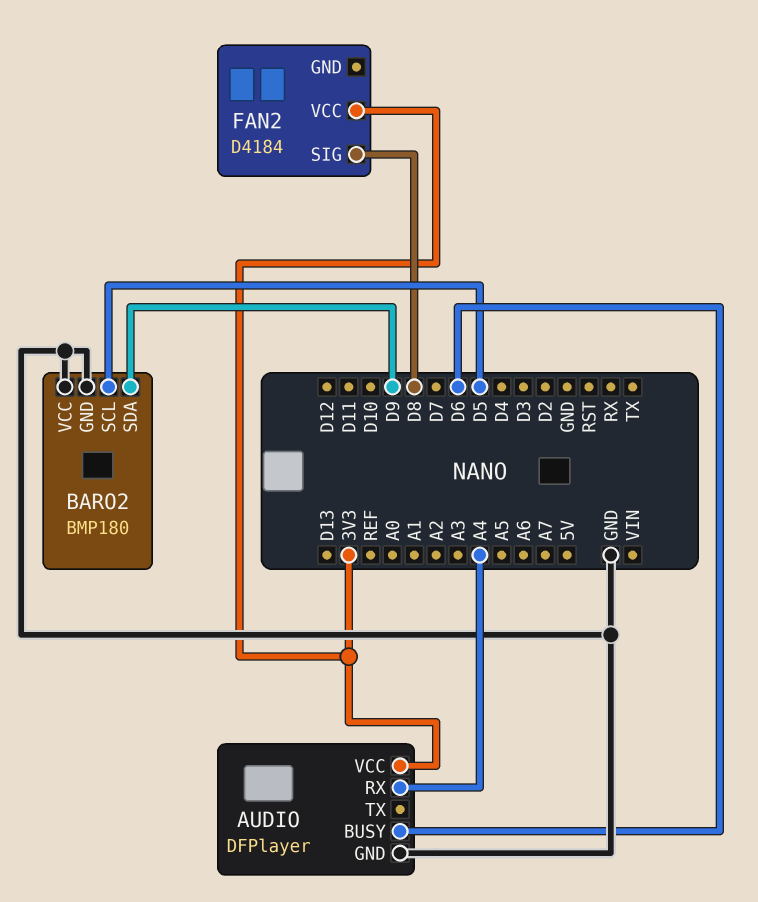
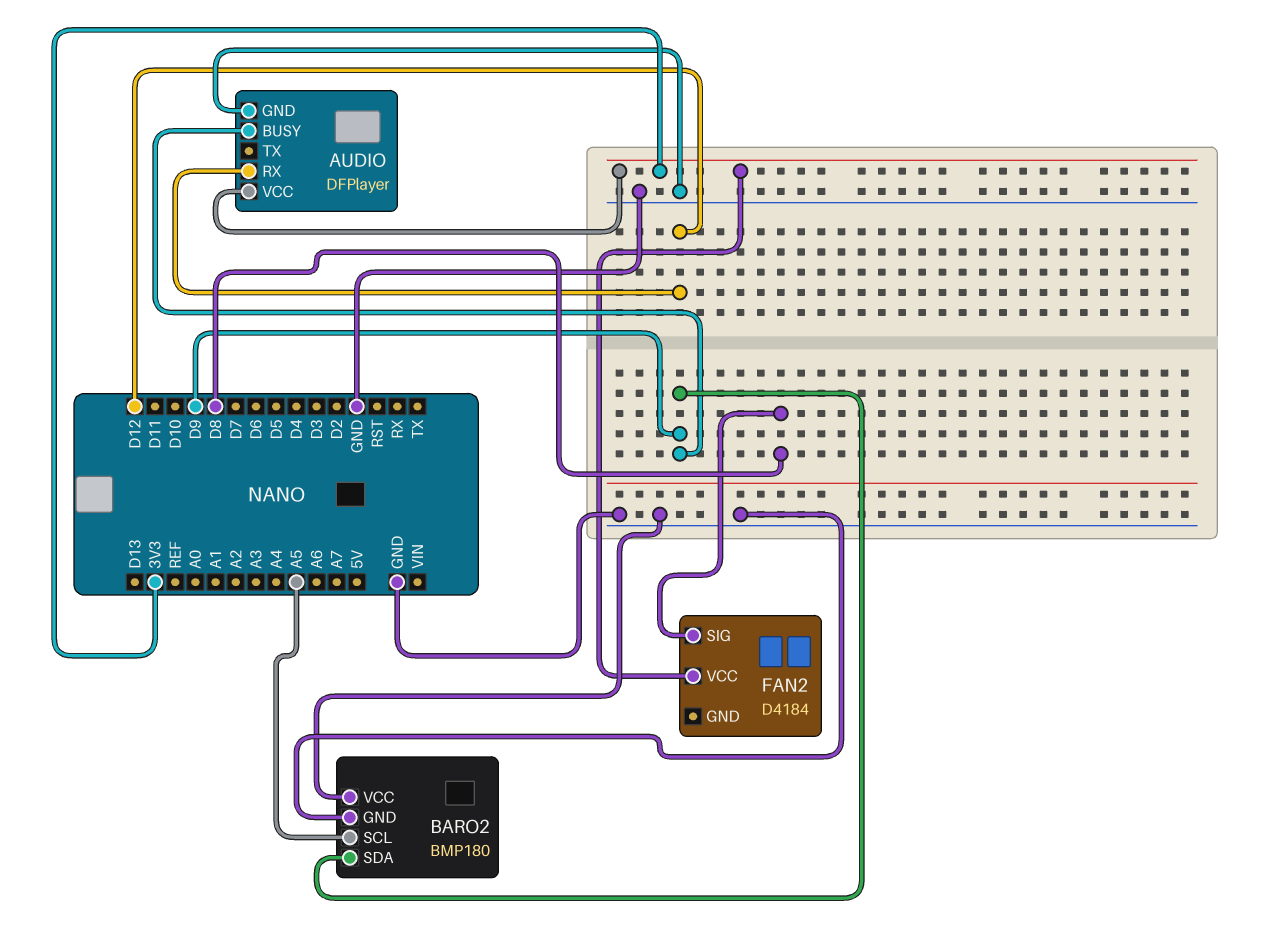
AUDIO pin BUSY: D6 -> D9
AUDIO pin RX: A4 -> D12
BARO2 pin SCL: D5 -> A5

